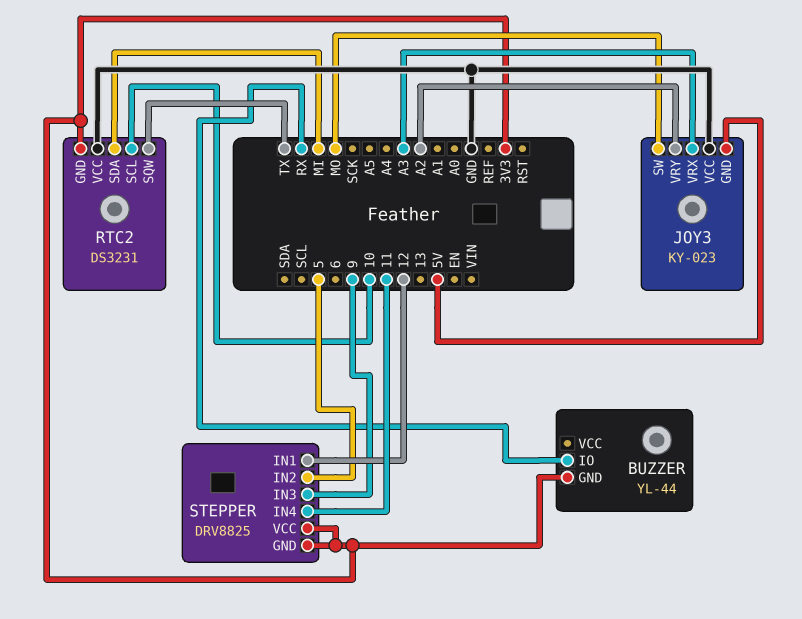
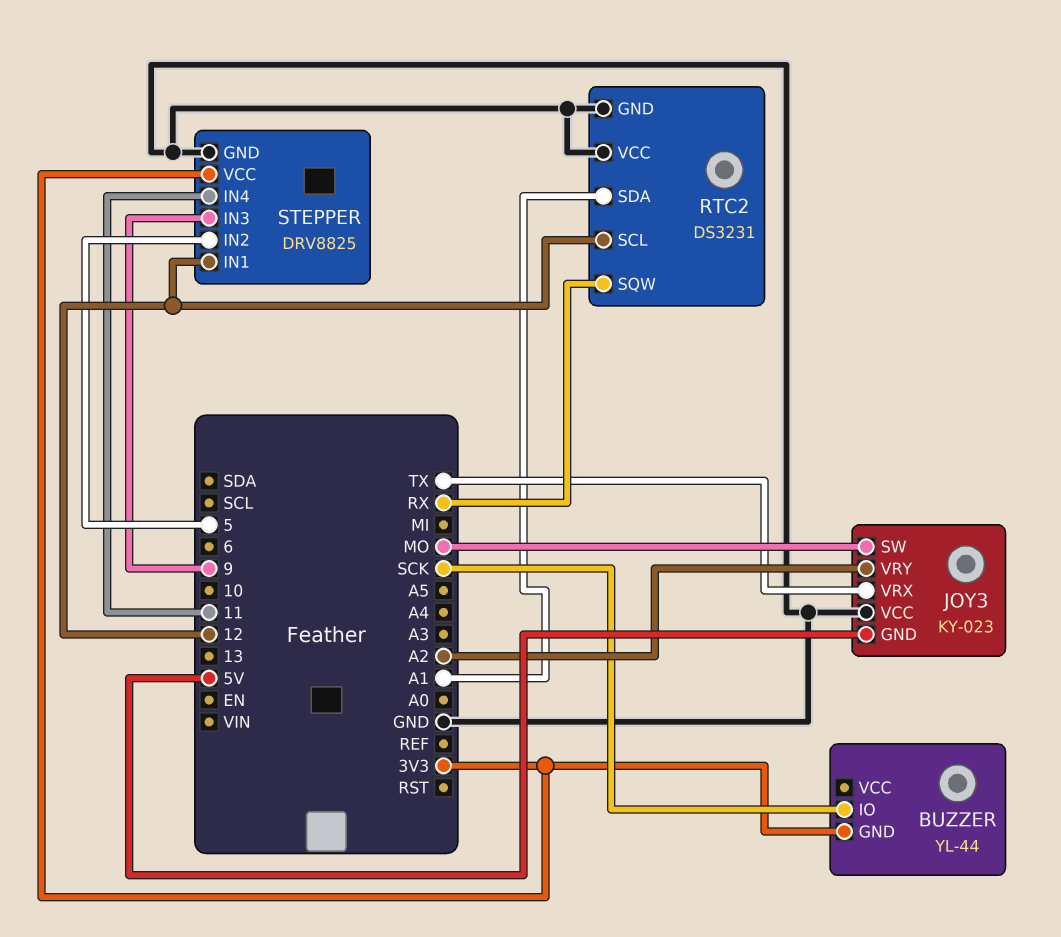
BUZZER pin IO: RX -> SCK
JOY3 pin VRX: A3 -> TX
RTC2 pin GND: 3V3 -> GND
RTC2 pin SCL: 10 -> 12
RTC2 pin SDA: MI -> A1
RTC2 pin SQW: TX -> RX
STEPPER pin GND: 3V3 -> GND

